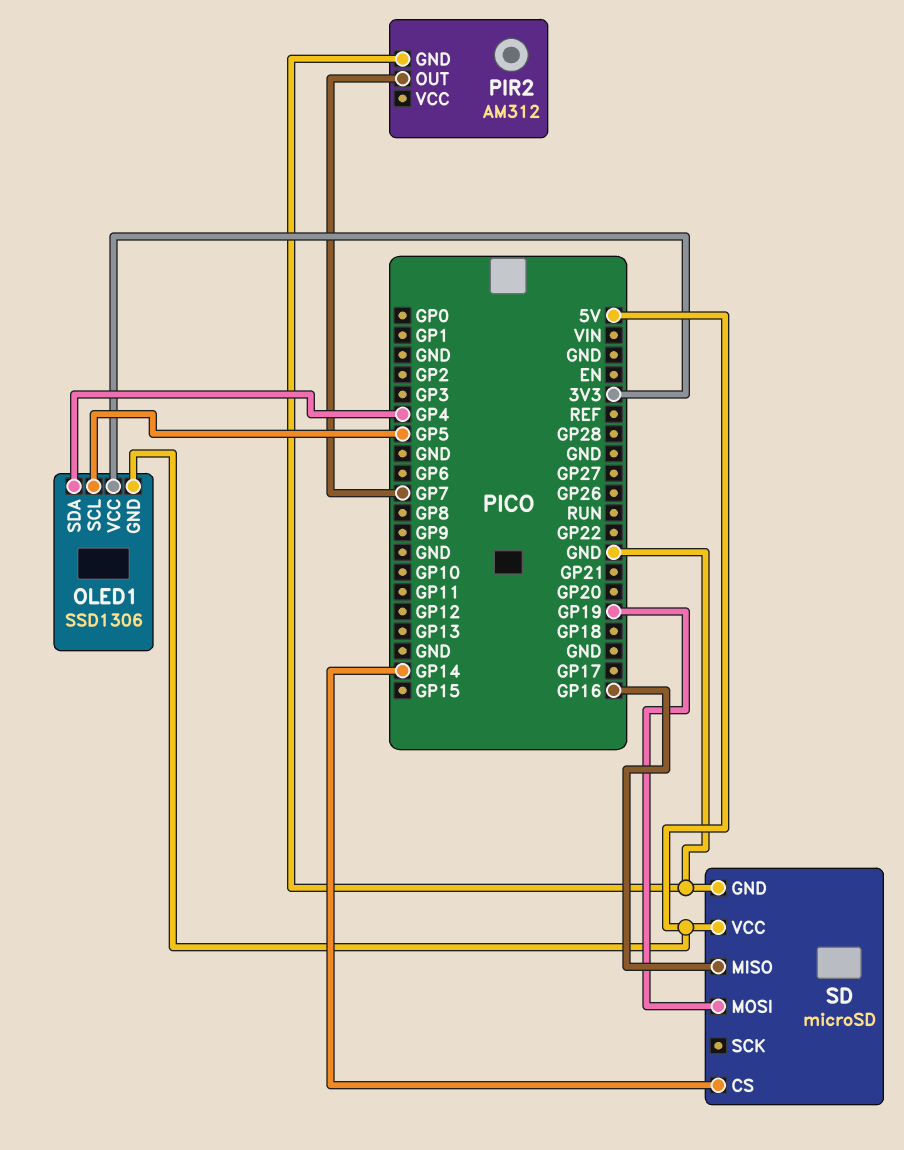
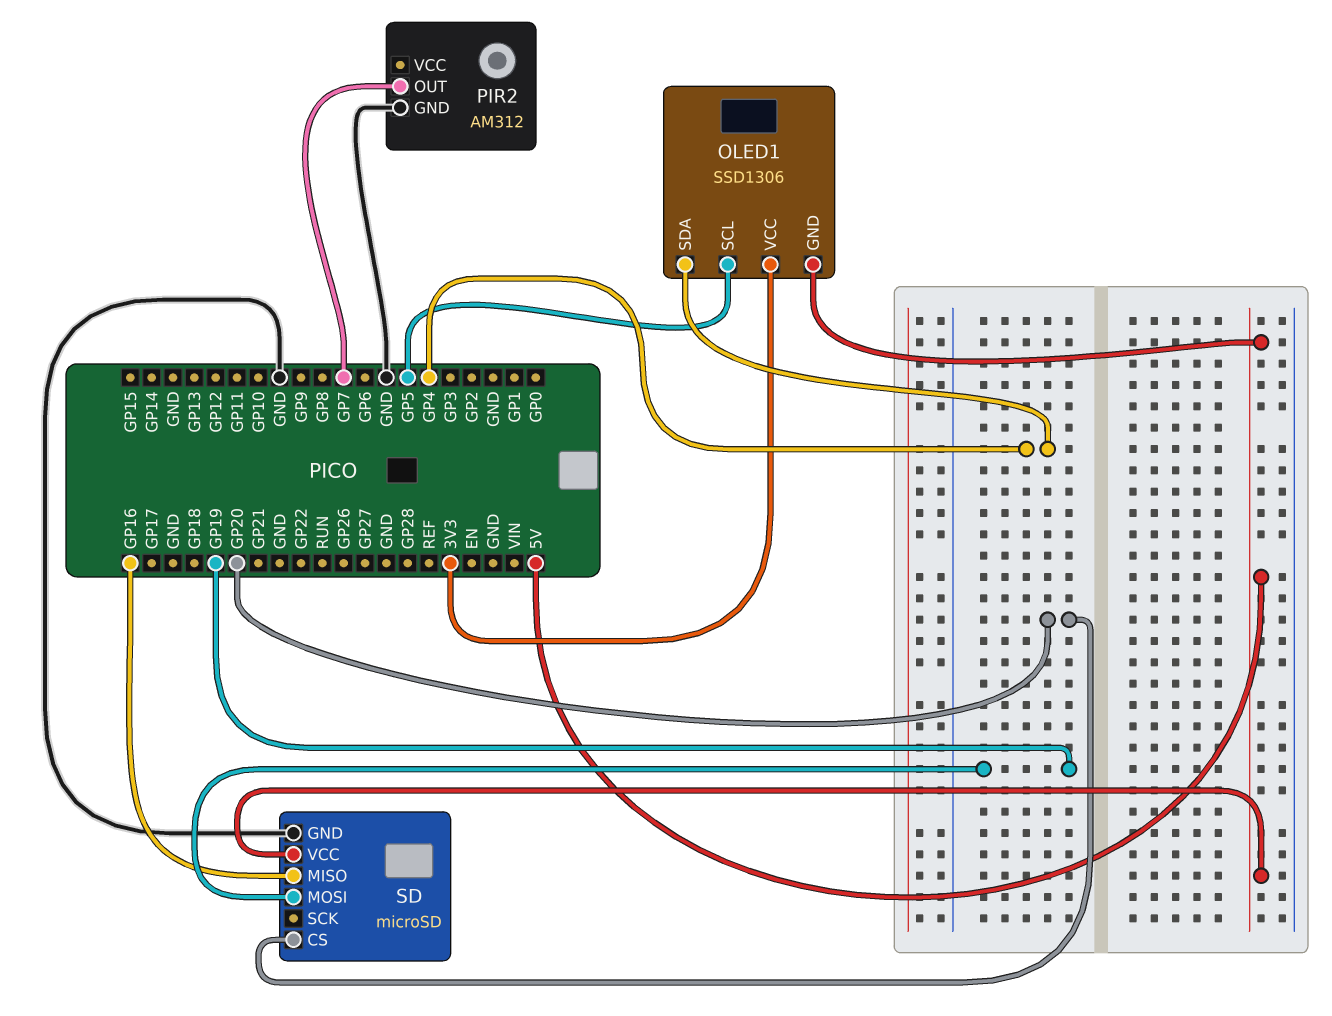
SD pin CS: GP14 -> GP20

